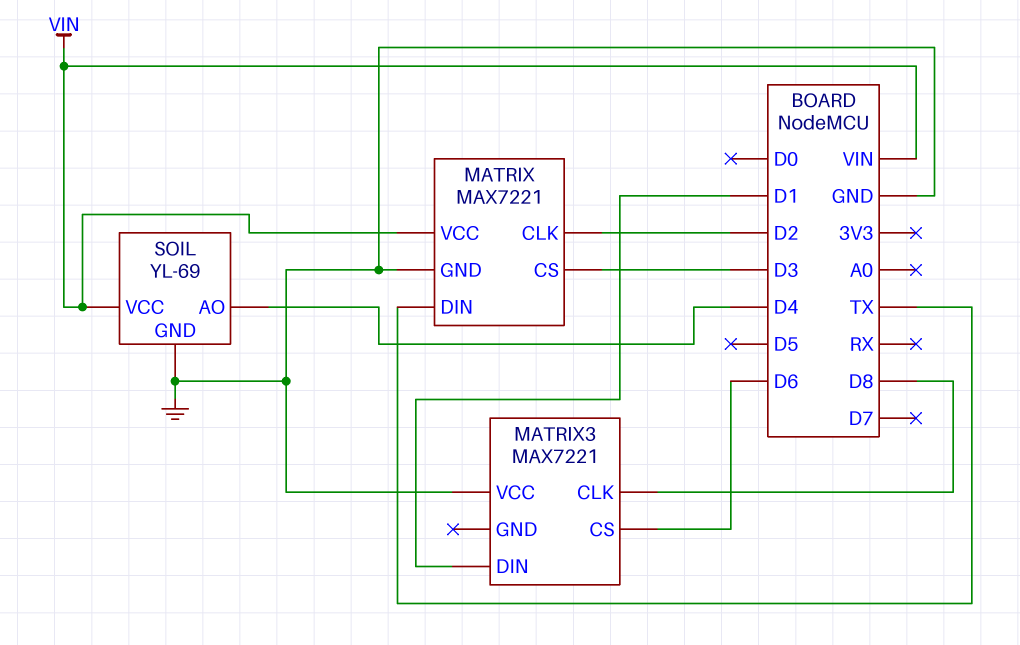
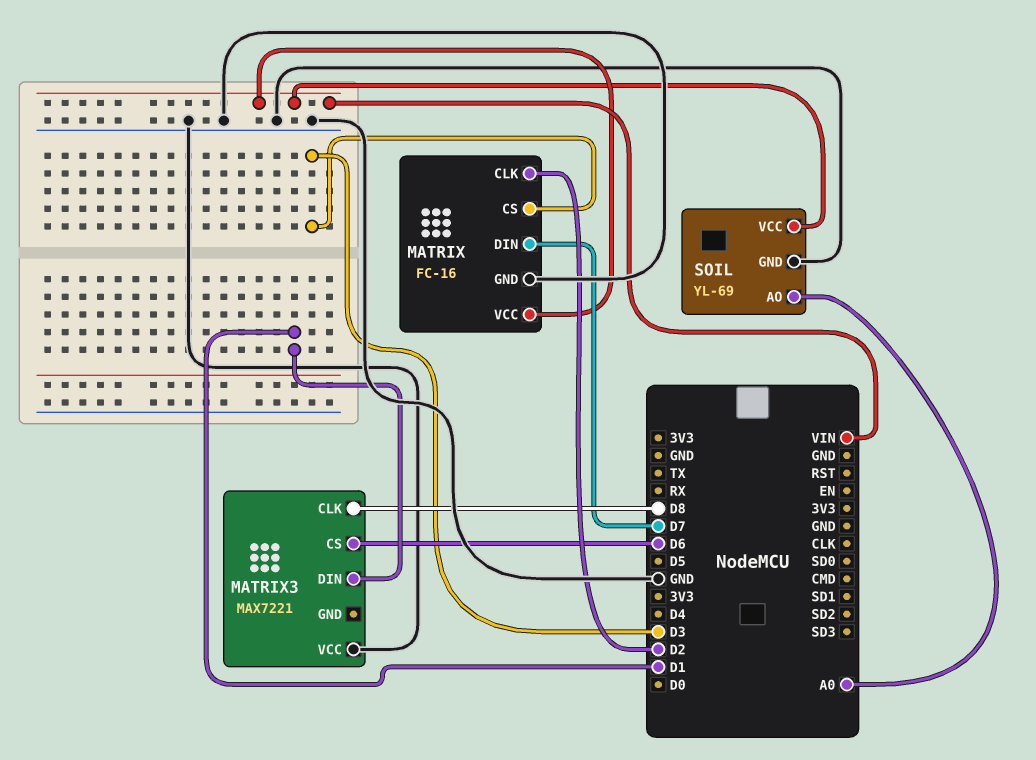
MATRIX: MAX7221 -> FC-16
MATRIX pin DIN: TX -> D7
SOIL pin AO: D4 -> A0

